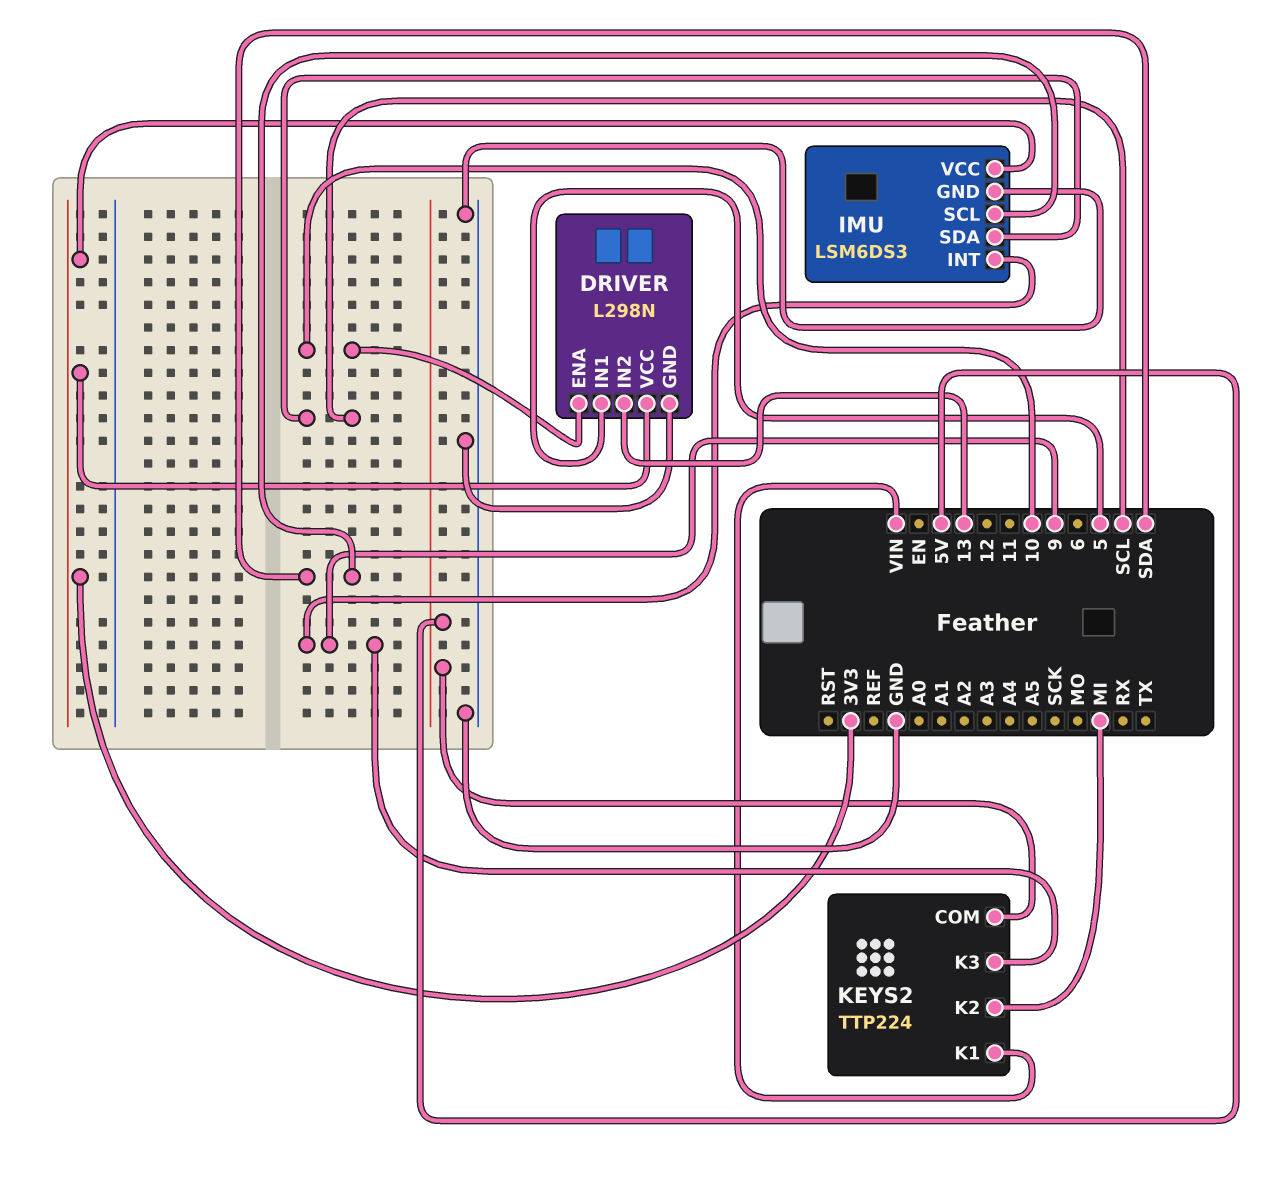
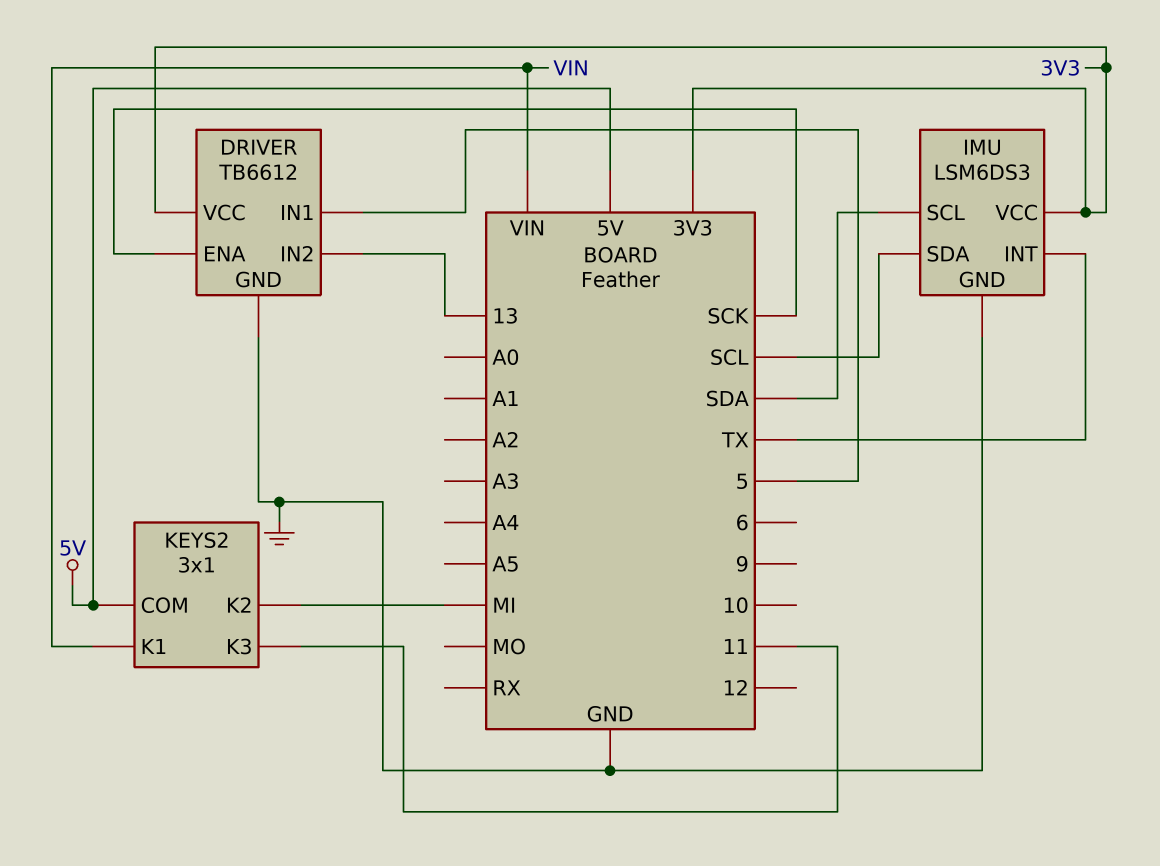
DRIVER: L298N -> TB6612
DRIVER pin ENA: 10 -> SCK
IMU pin INT: 9 -> TX
KEYS2: TTP224 -> 3x1
KEYS2 pin K3: 9 -> 11

